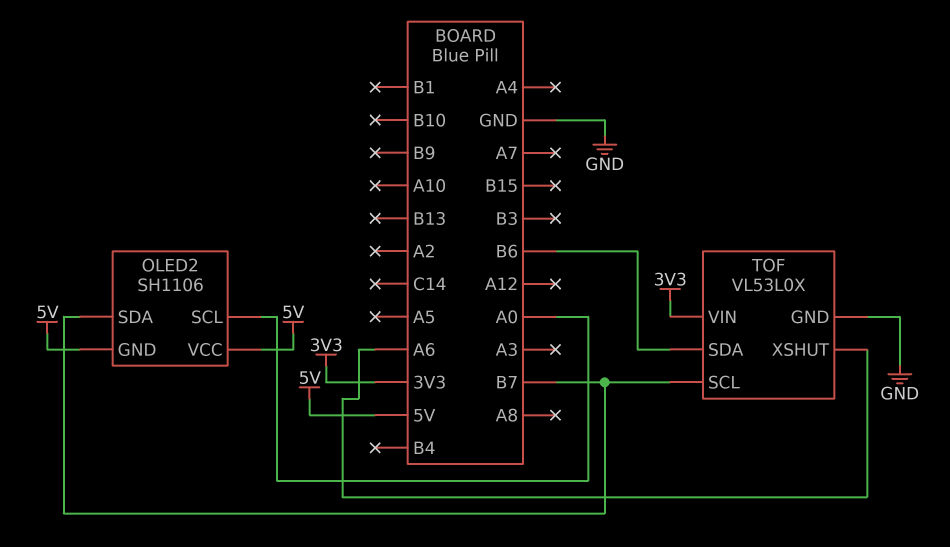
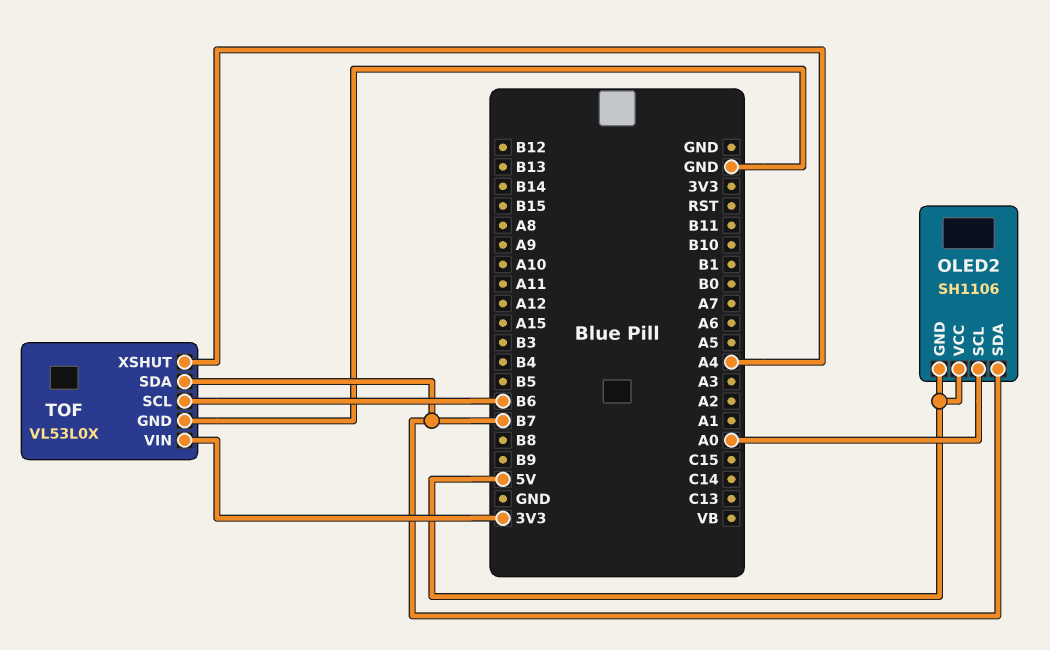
TOF pin SCL: B7 -> B6
TOF pin SDA: B6 -> B7
TOF pin XSHUT: A6 -> A4

